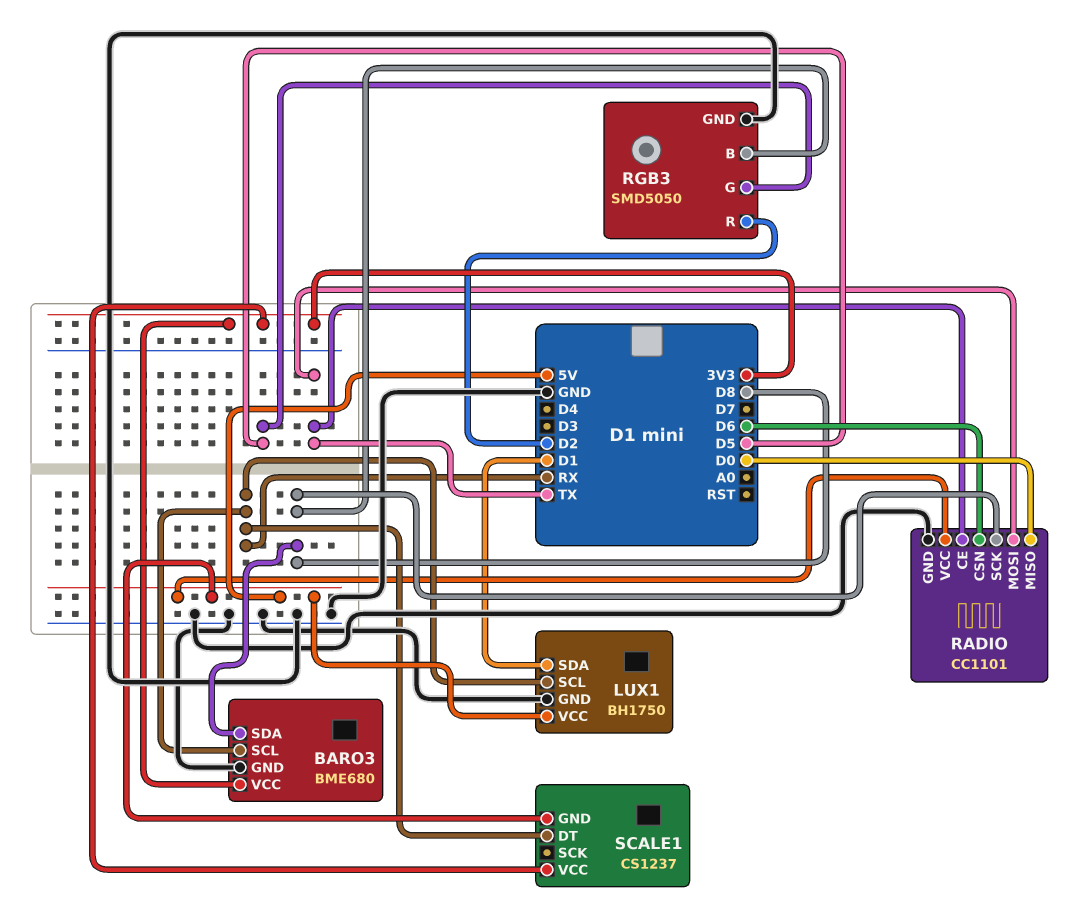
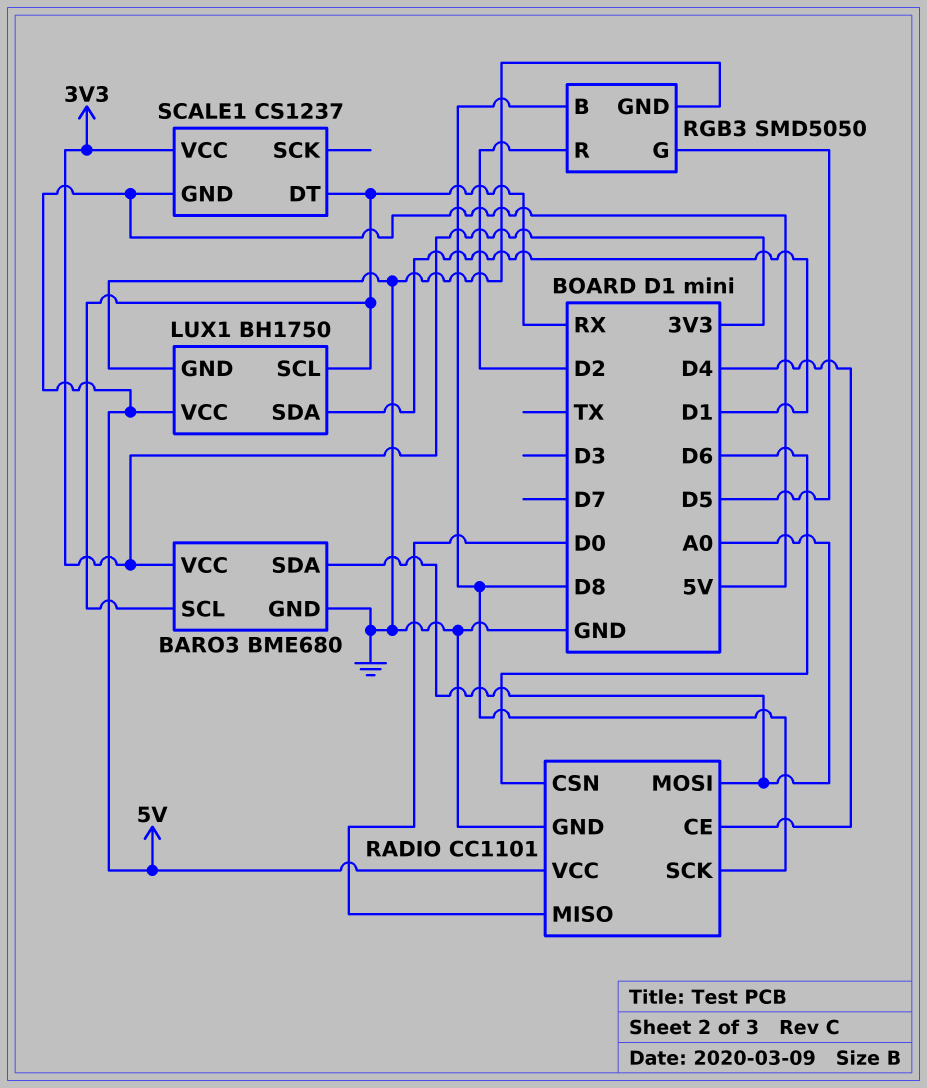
BARO3 pin SDA: D8 -> A0
RADIO pin CE: TX -> D4
RADIO pin MOSI: TX -> A0

